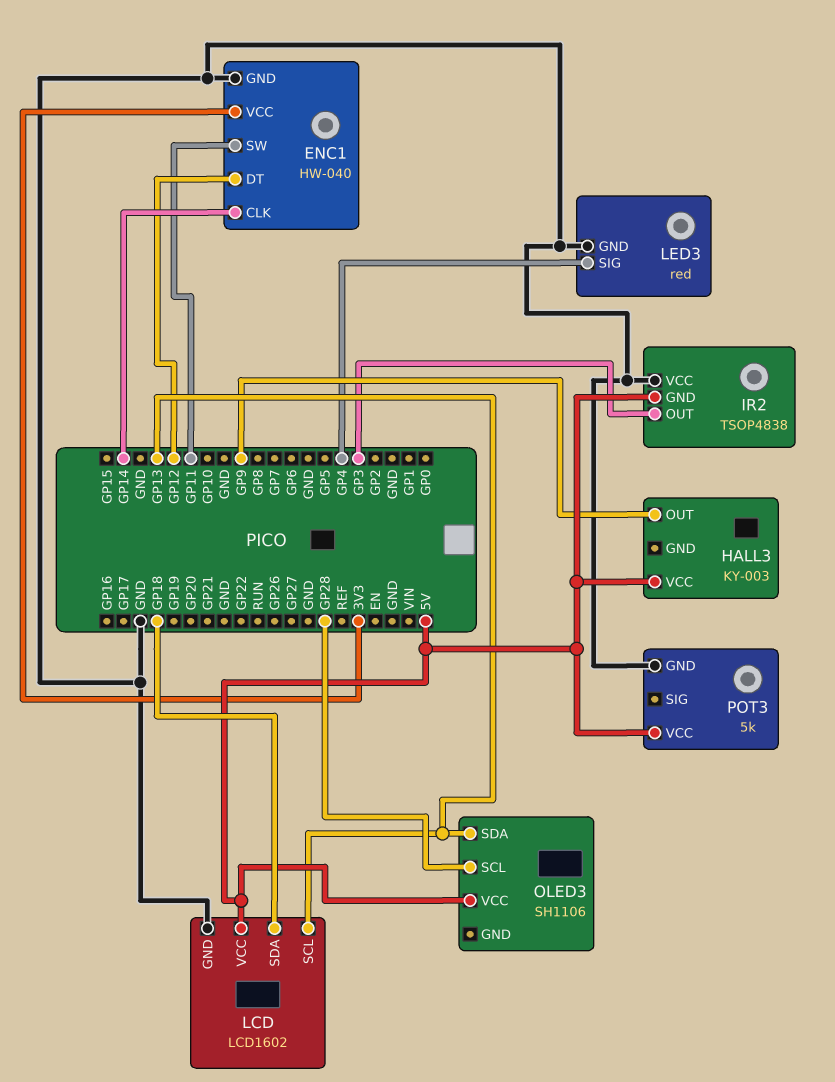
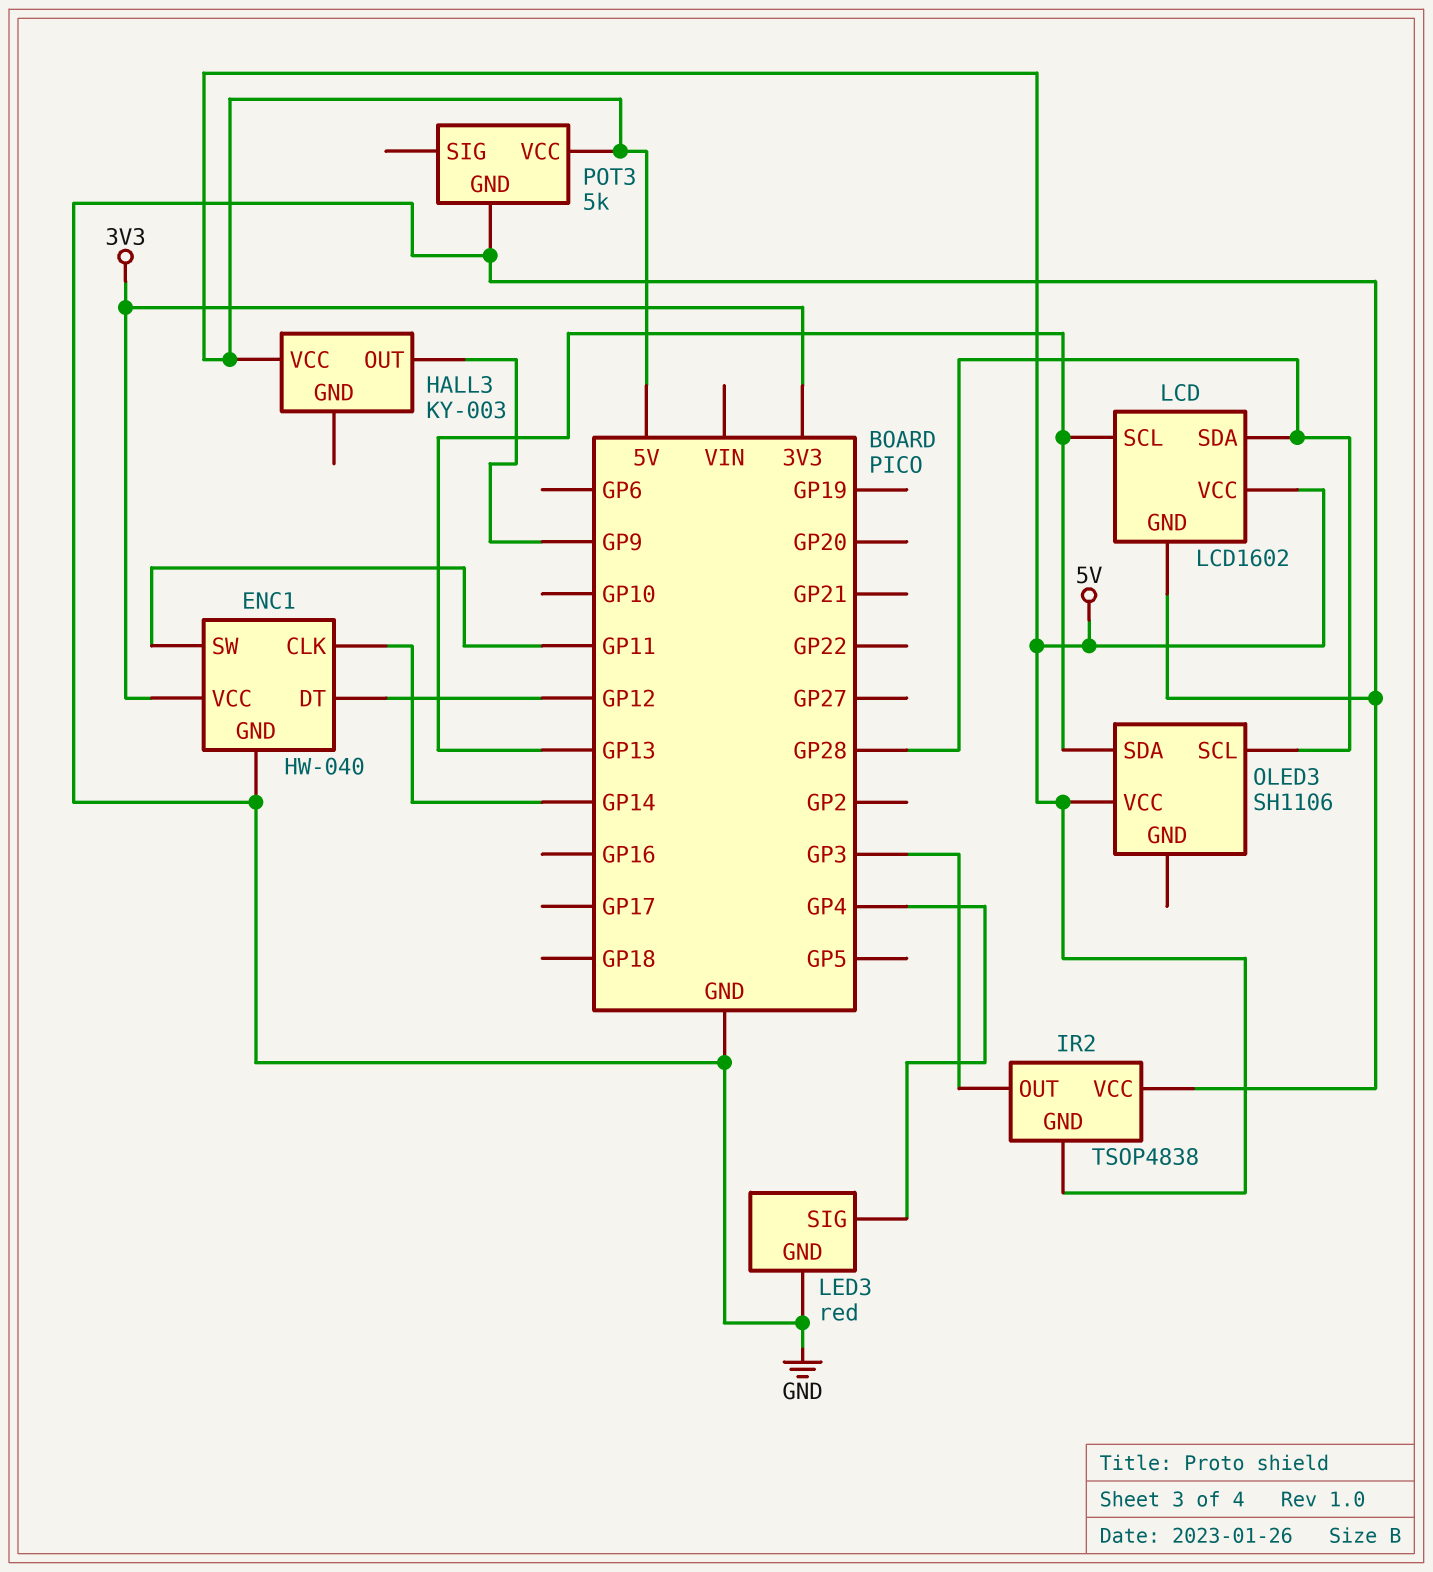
LCD pin SDA: GP18 -> GP28

